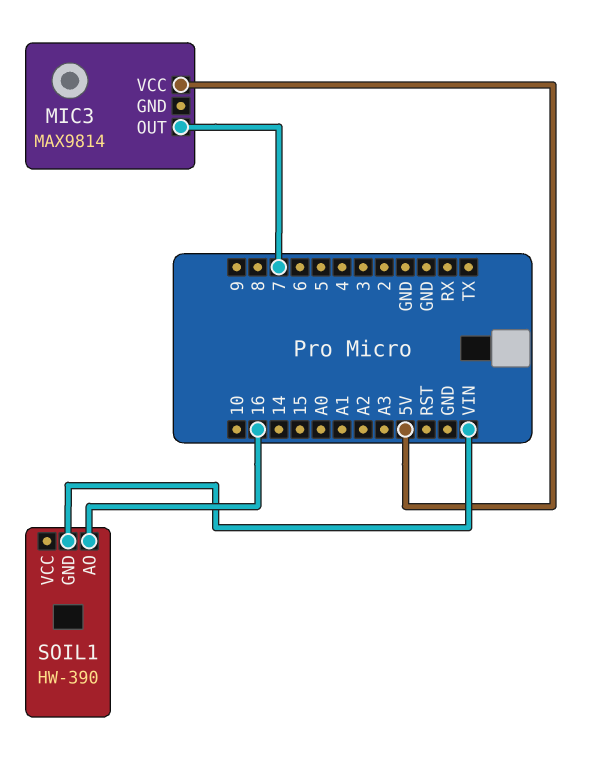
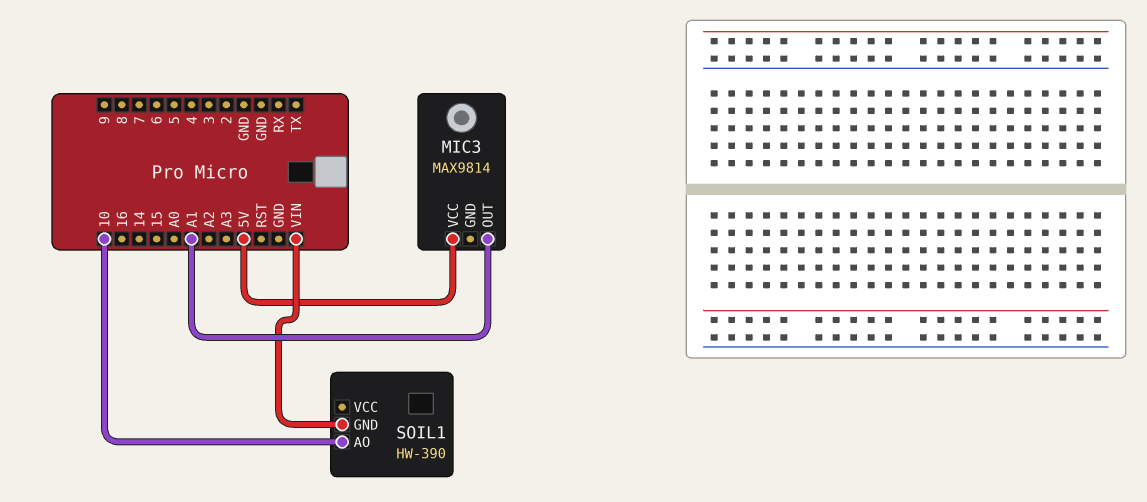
MIC3 pin OUT: 7 -> A1
SOIL1 pin AO: 16 -> 10

